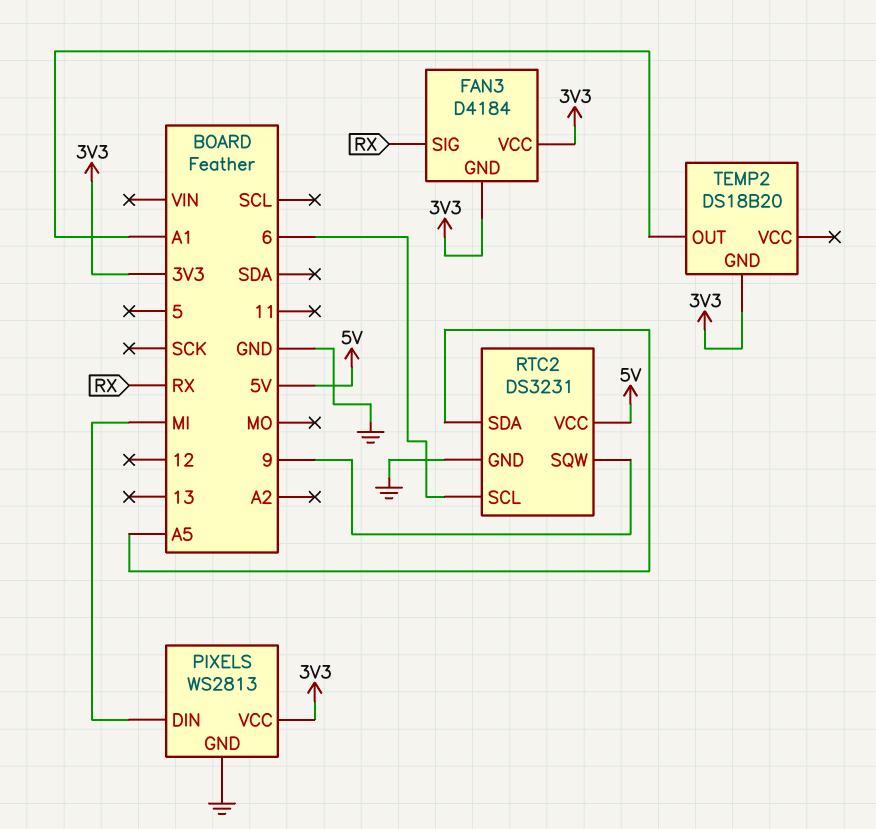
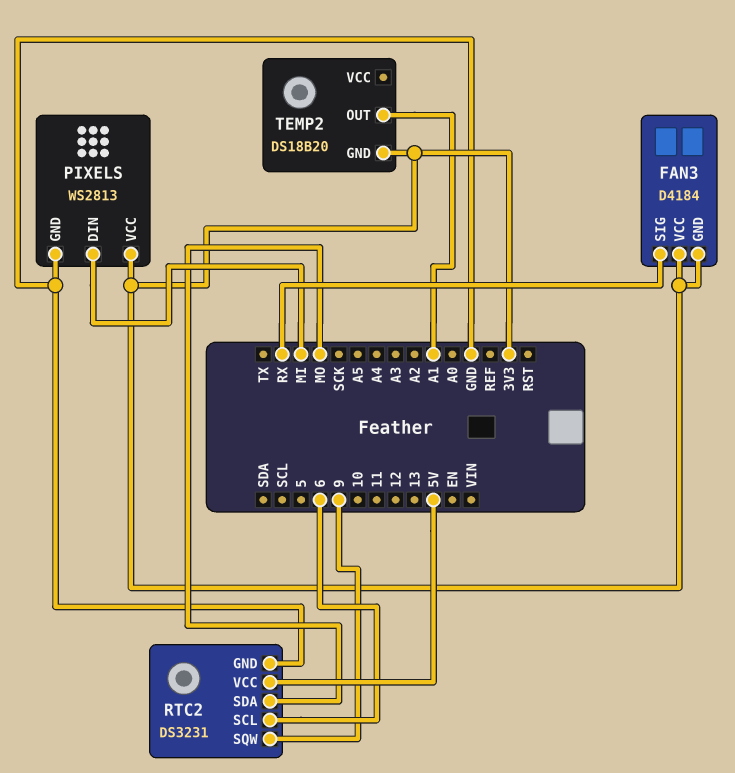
RTC2 pin SDA: A5 -> MO

